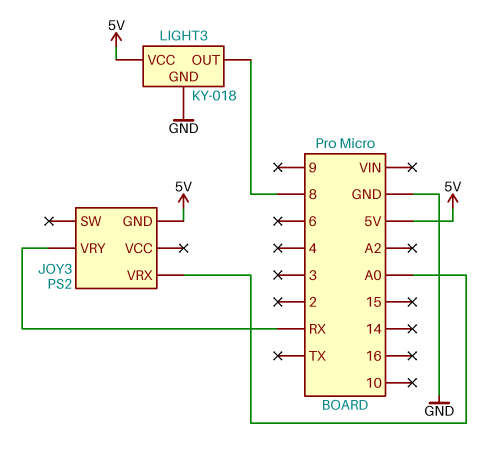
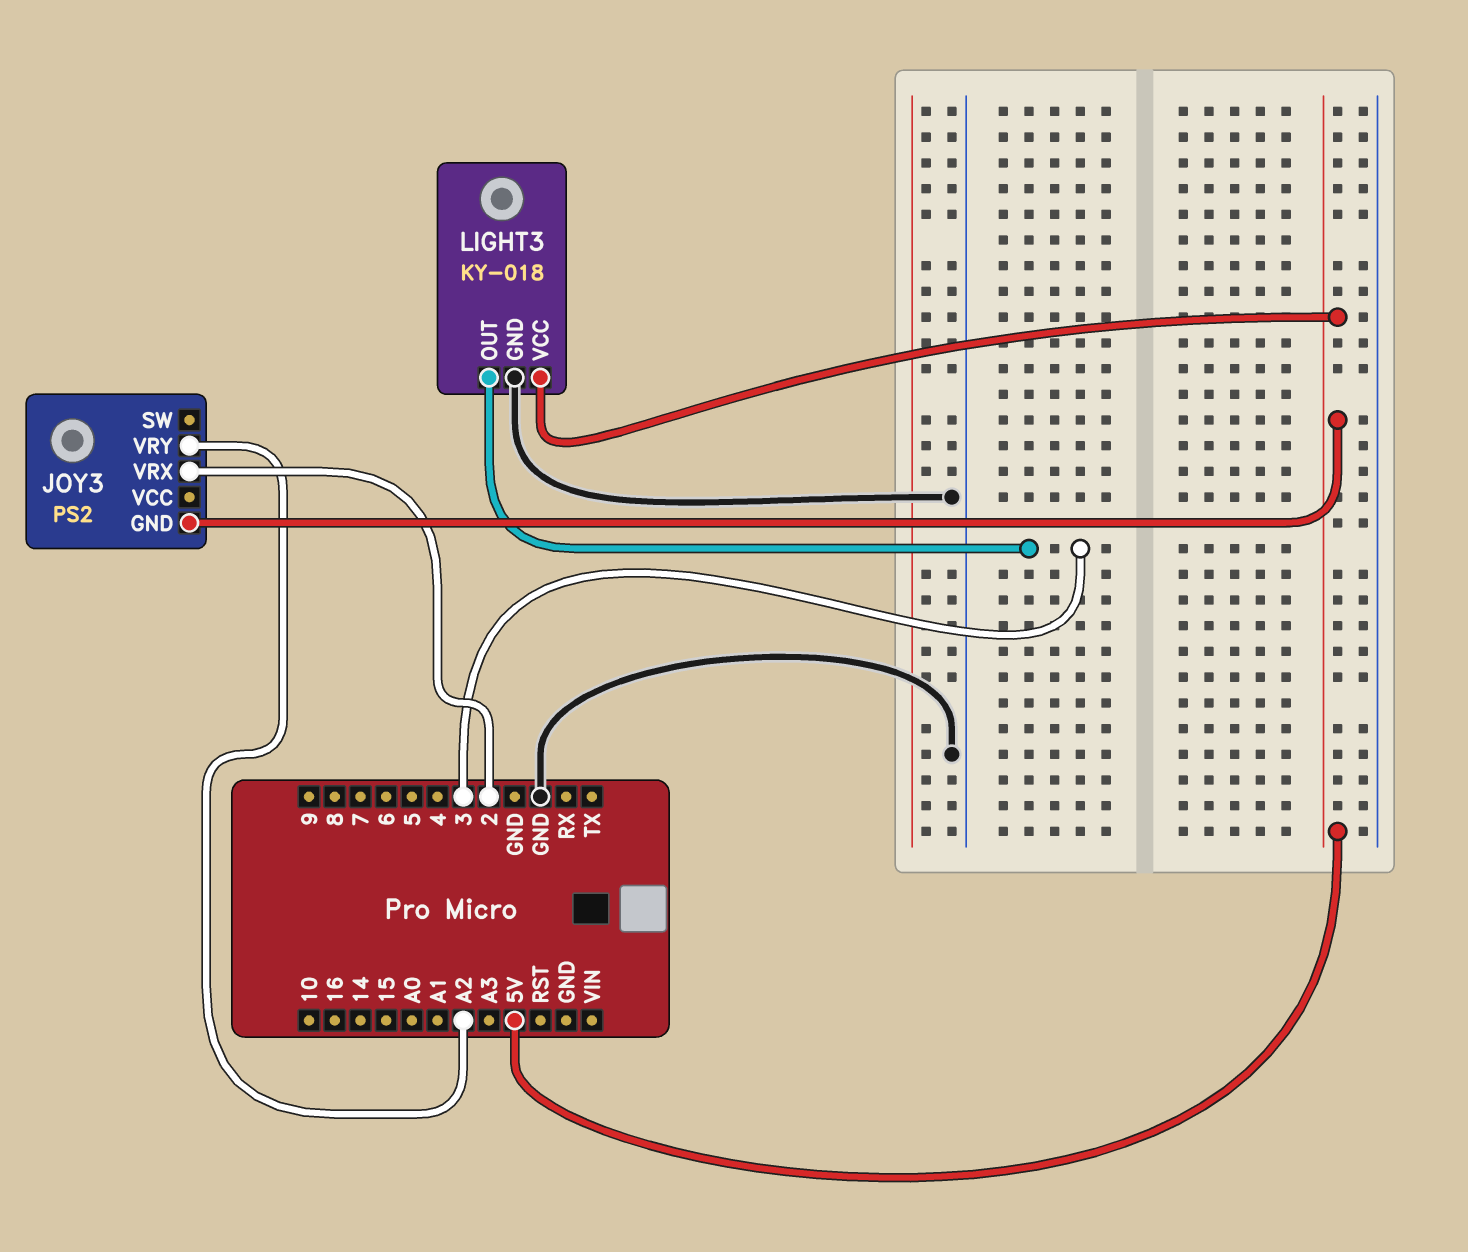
JOY3 pin VRX: A0 -> 2
JOY3 pin VRY: RX -> A2
LIGHT3 pin OUT: 8 -> 3

